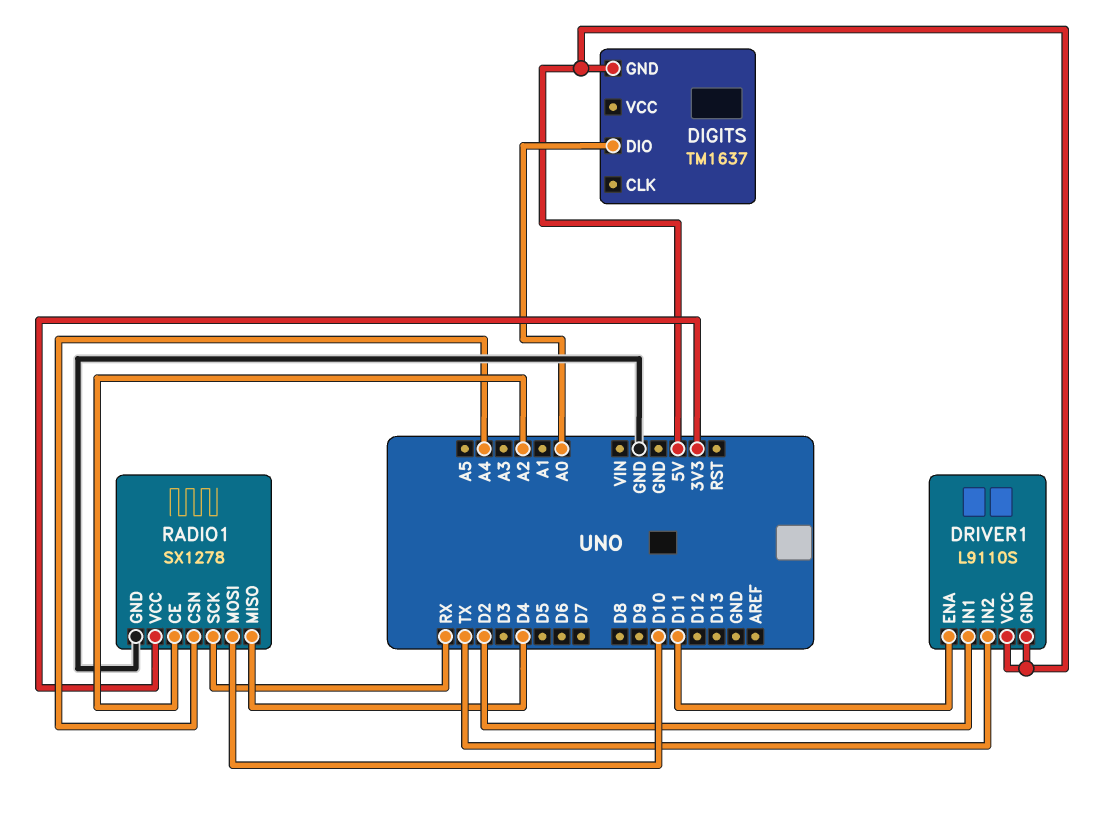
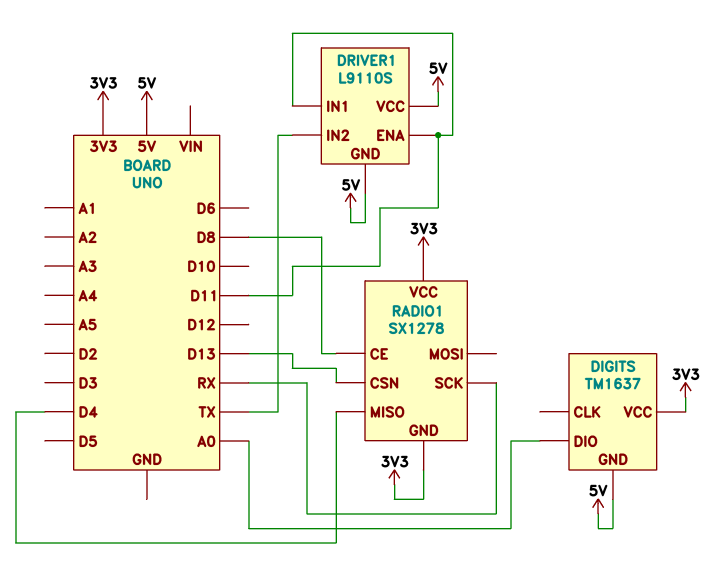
DIGITS pin VCC: none -> 3V3
DRIVER1 pin IN1: D2 -> D11
RADIO1 pin CE: A2 -> D8
RADIO1 pin CSN: A4 -> D13
RADIO1 pin GND: GND -> 3V3
RADIO1 pin MOSI: D10 -> none

